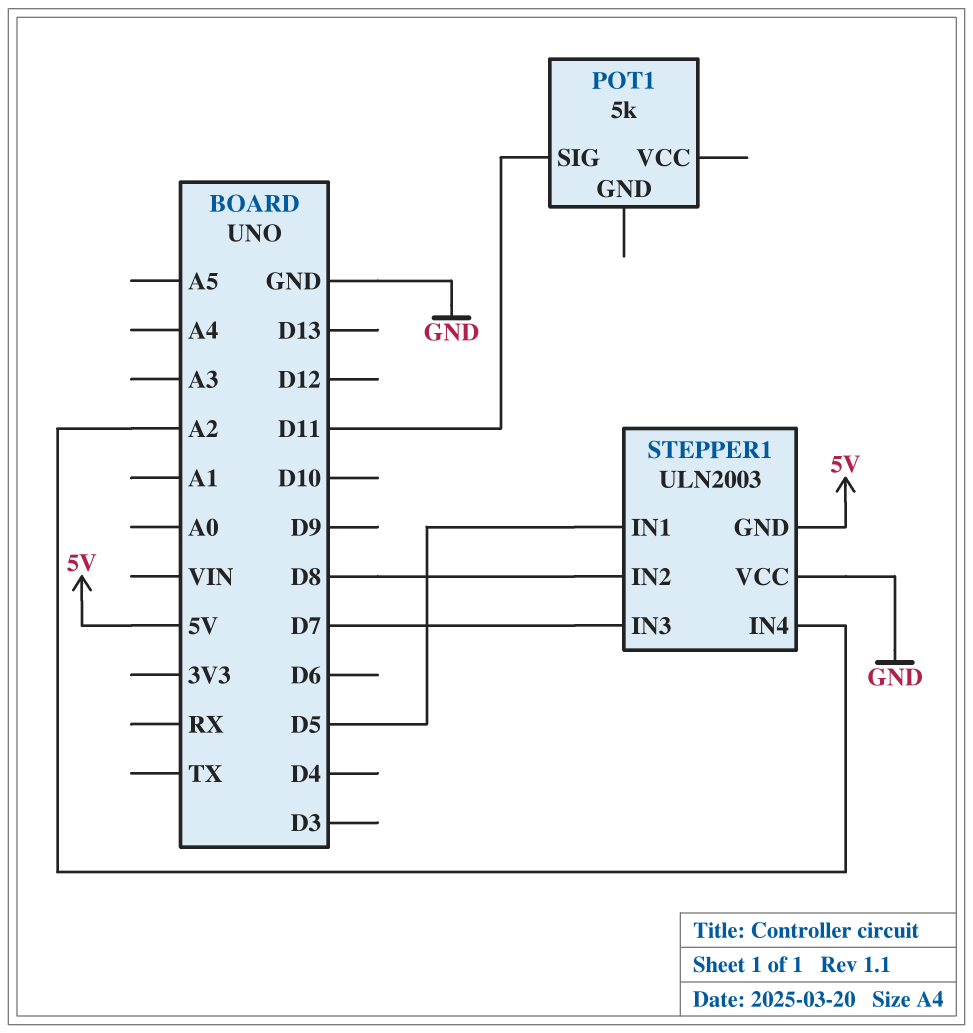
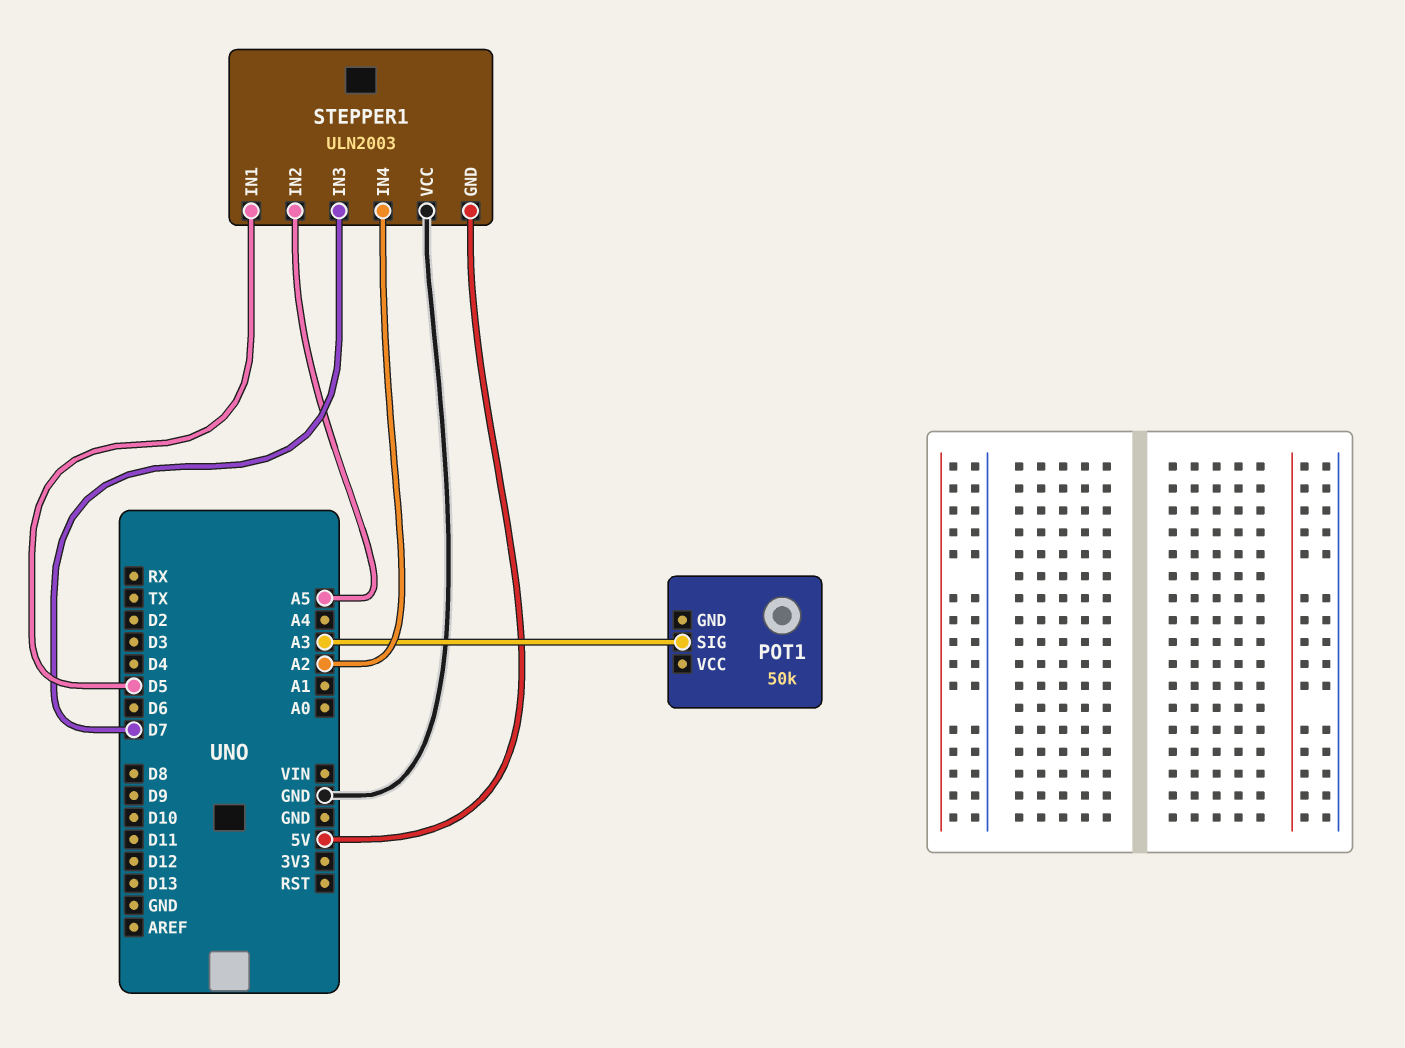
POT1: 5k -> 50k
POT1 pin SIG: D11 -> A3
STEPPER1 pin IN2: D8 -> A5

